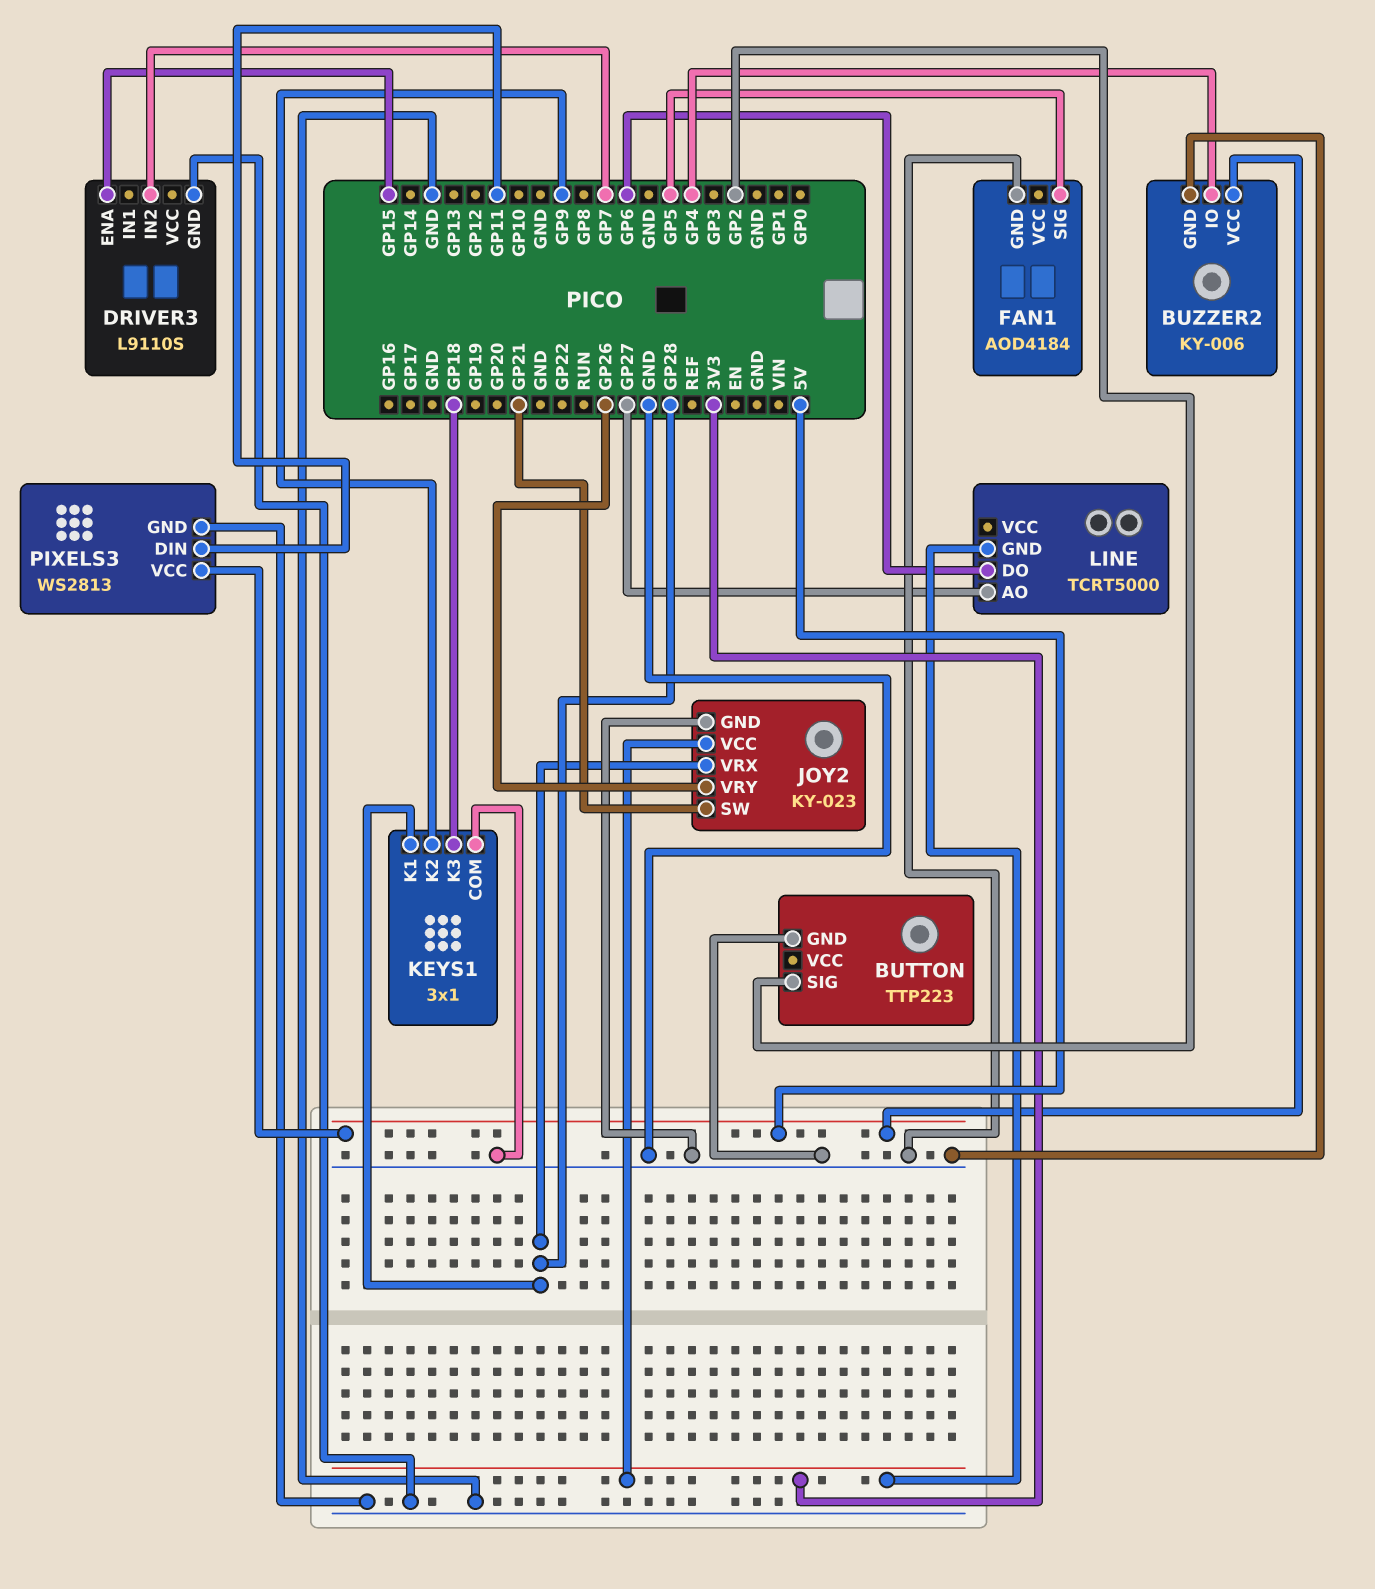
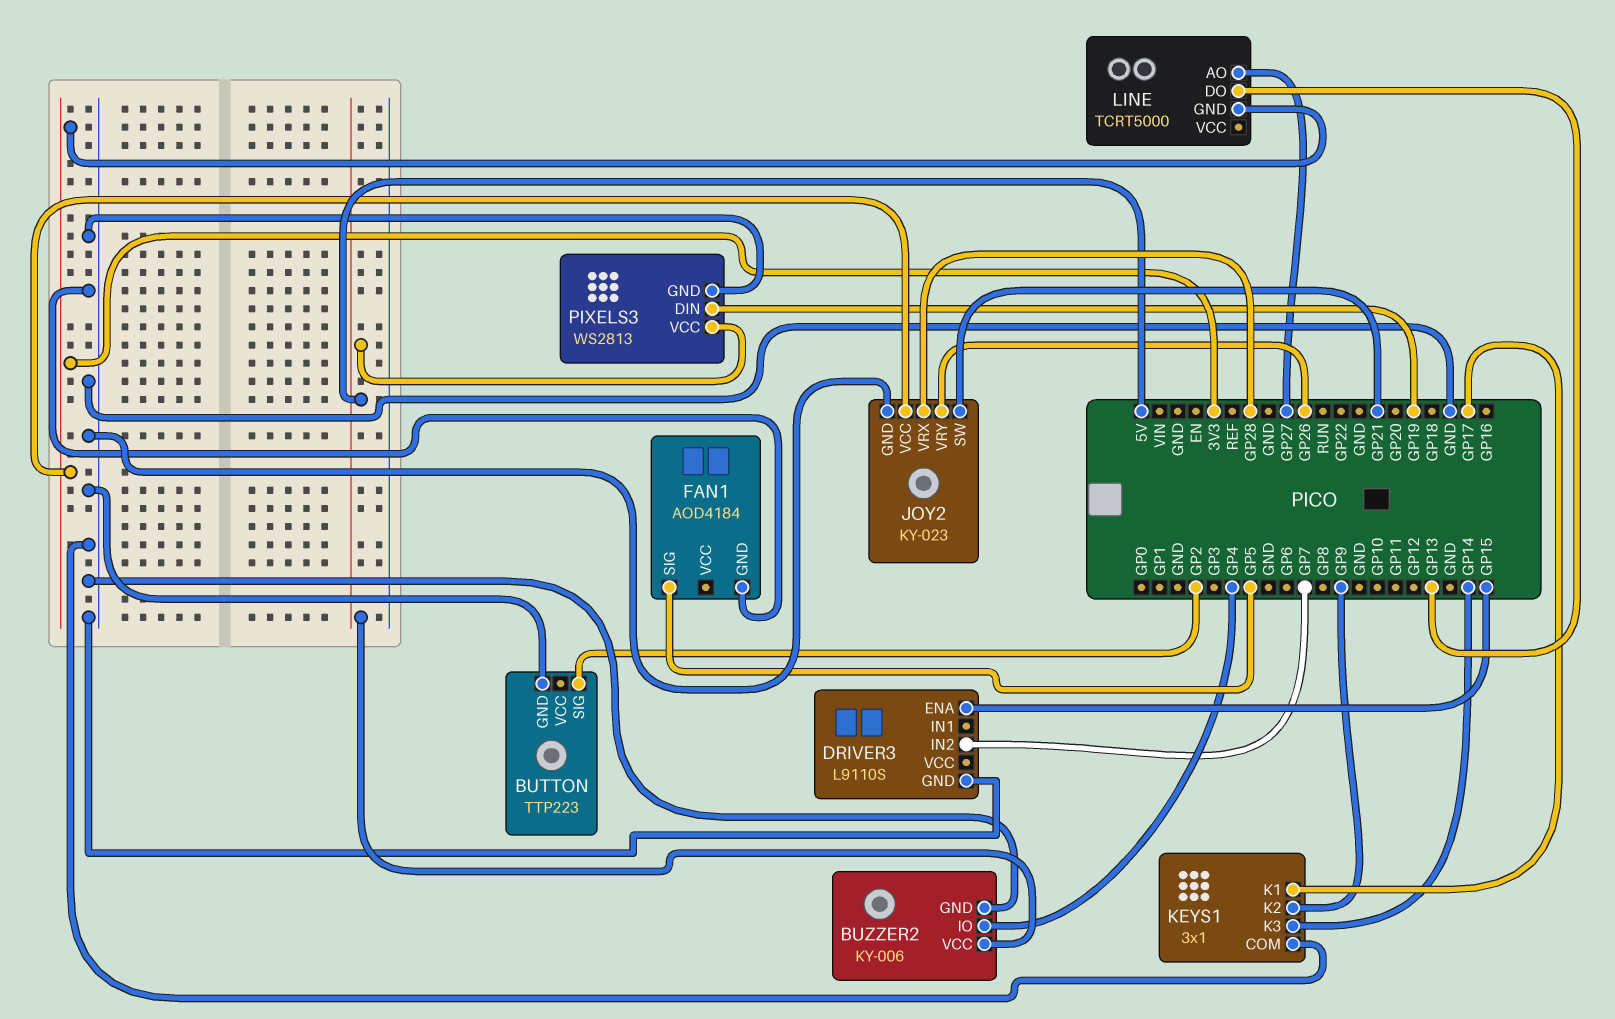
KEYS1 pin K1: GP28 -> GP17
KEYS1 pin K3: GP18 -> GP14
LINE pin DO: GP6 -> GP13
PIXELS3 pin DIN: GP11 -> GP19

